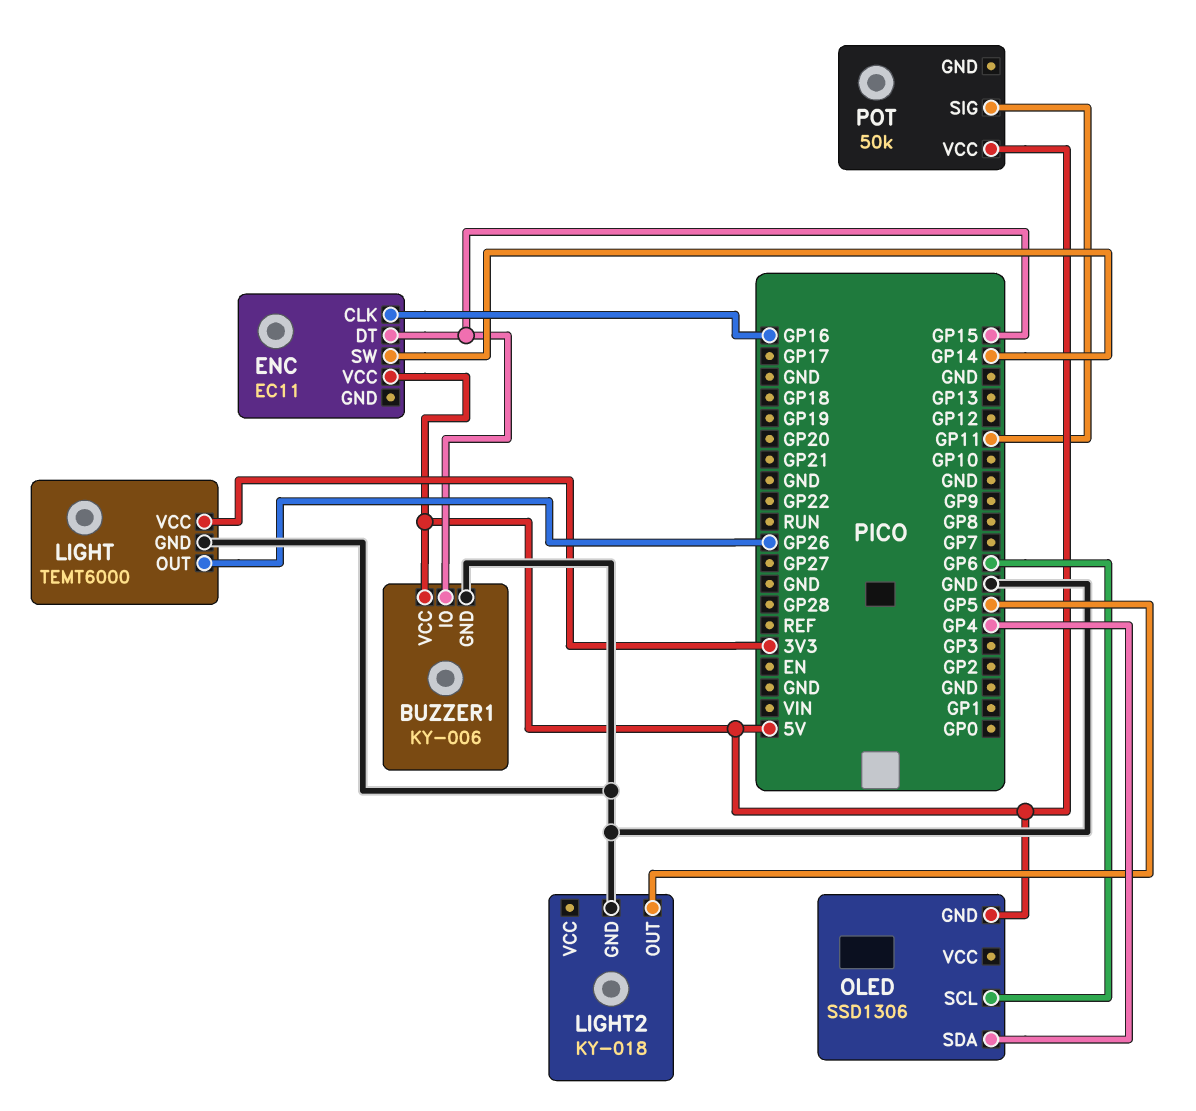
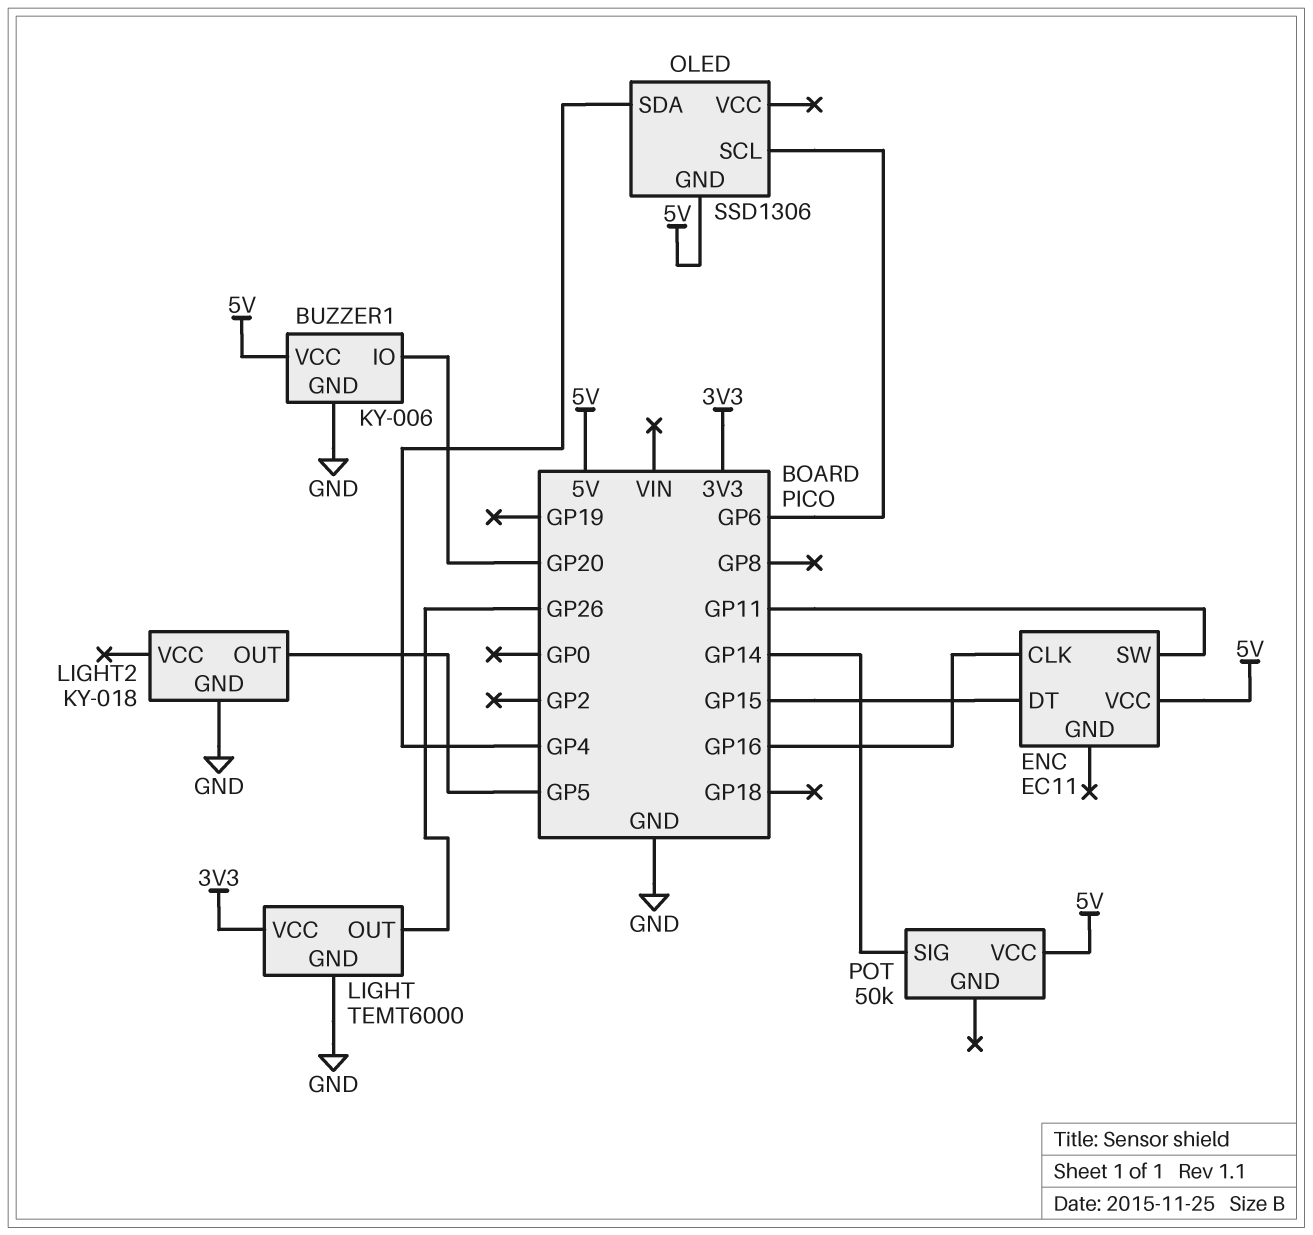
BUZZER1 pin IO: GP15 -> GP20
ENC pin SW: GP14 -> GP11
POT pin SIG: GP11 -> GP14

